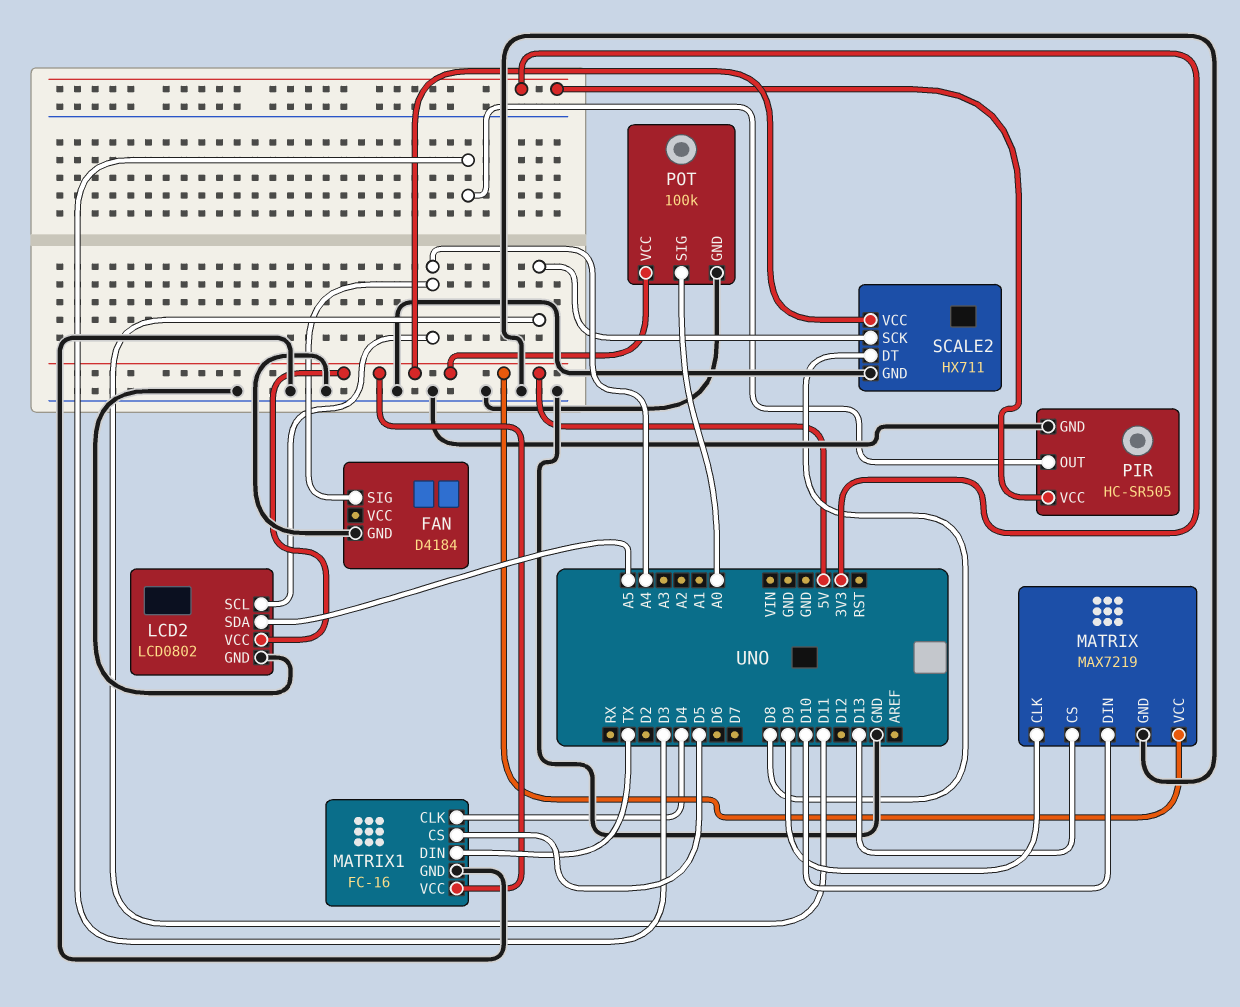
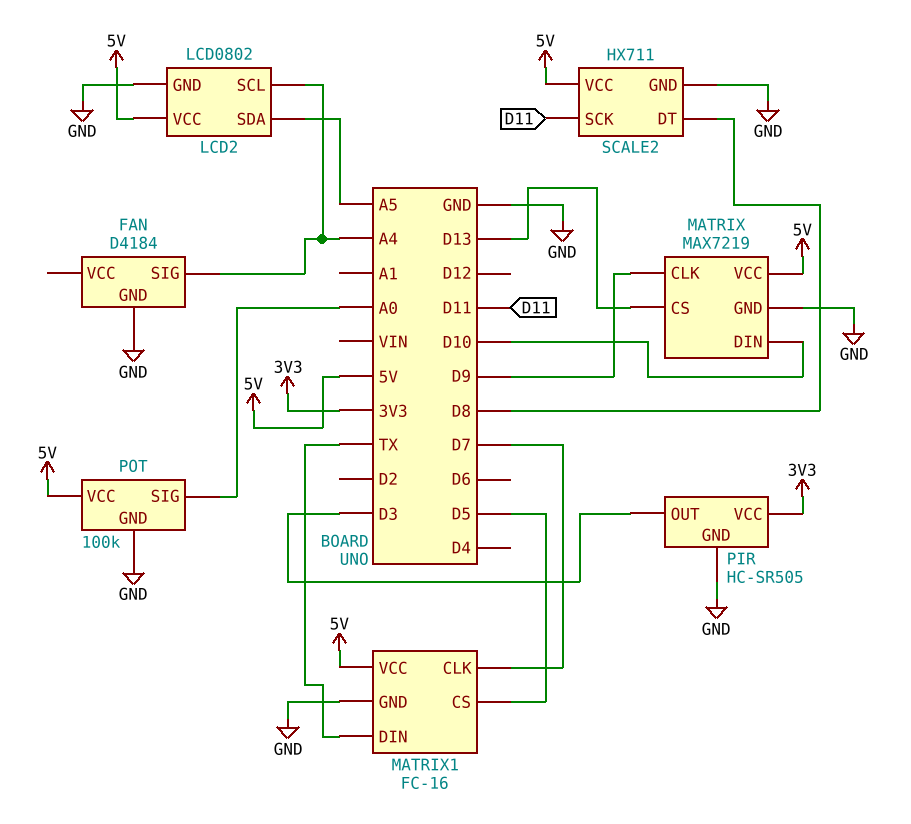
MATRIX1 pin CLK: D4 -> D7

